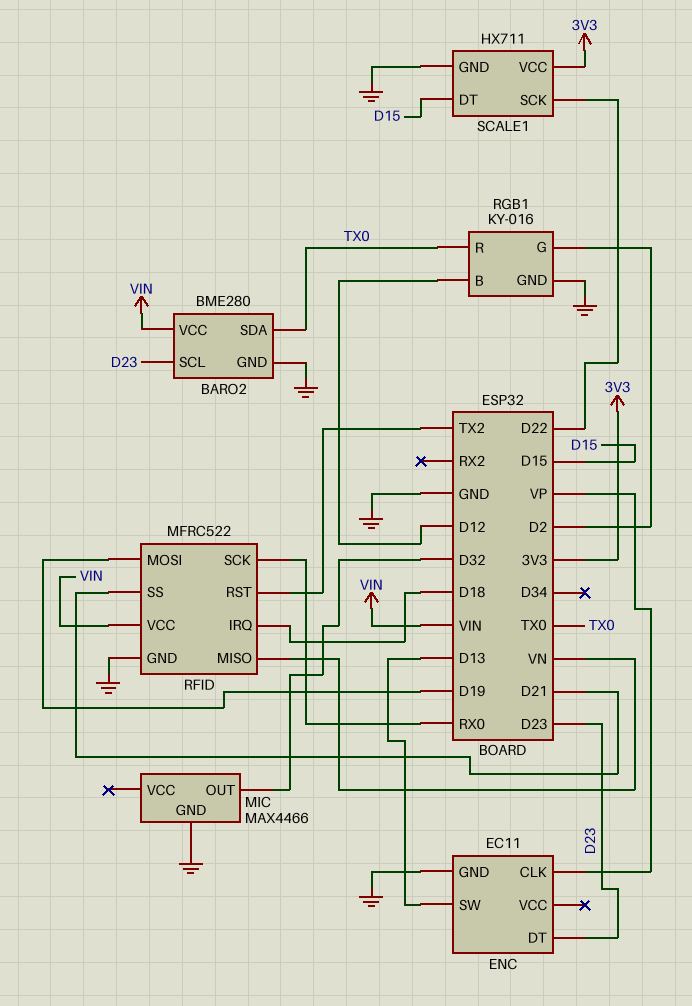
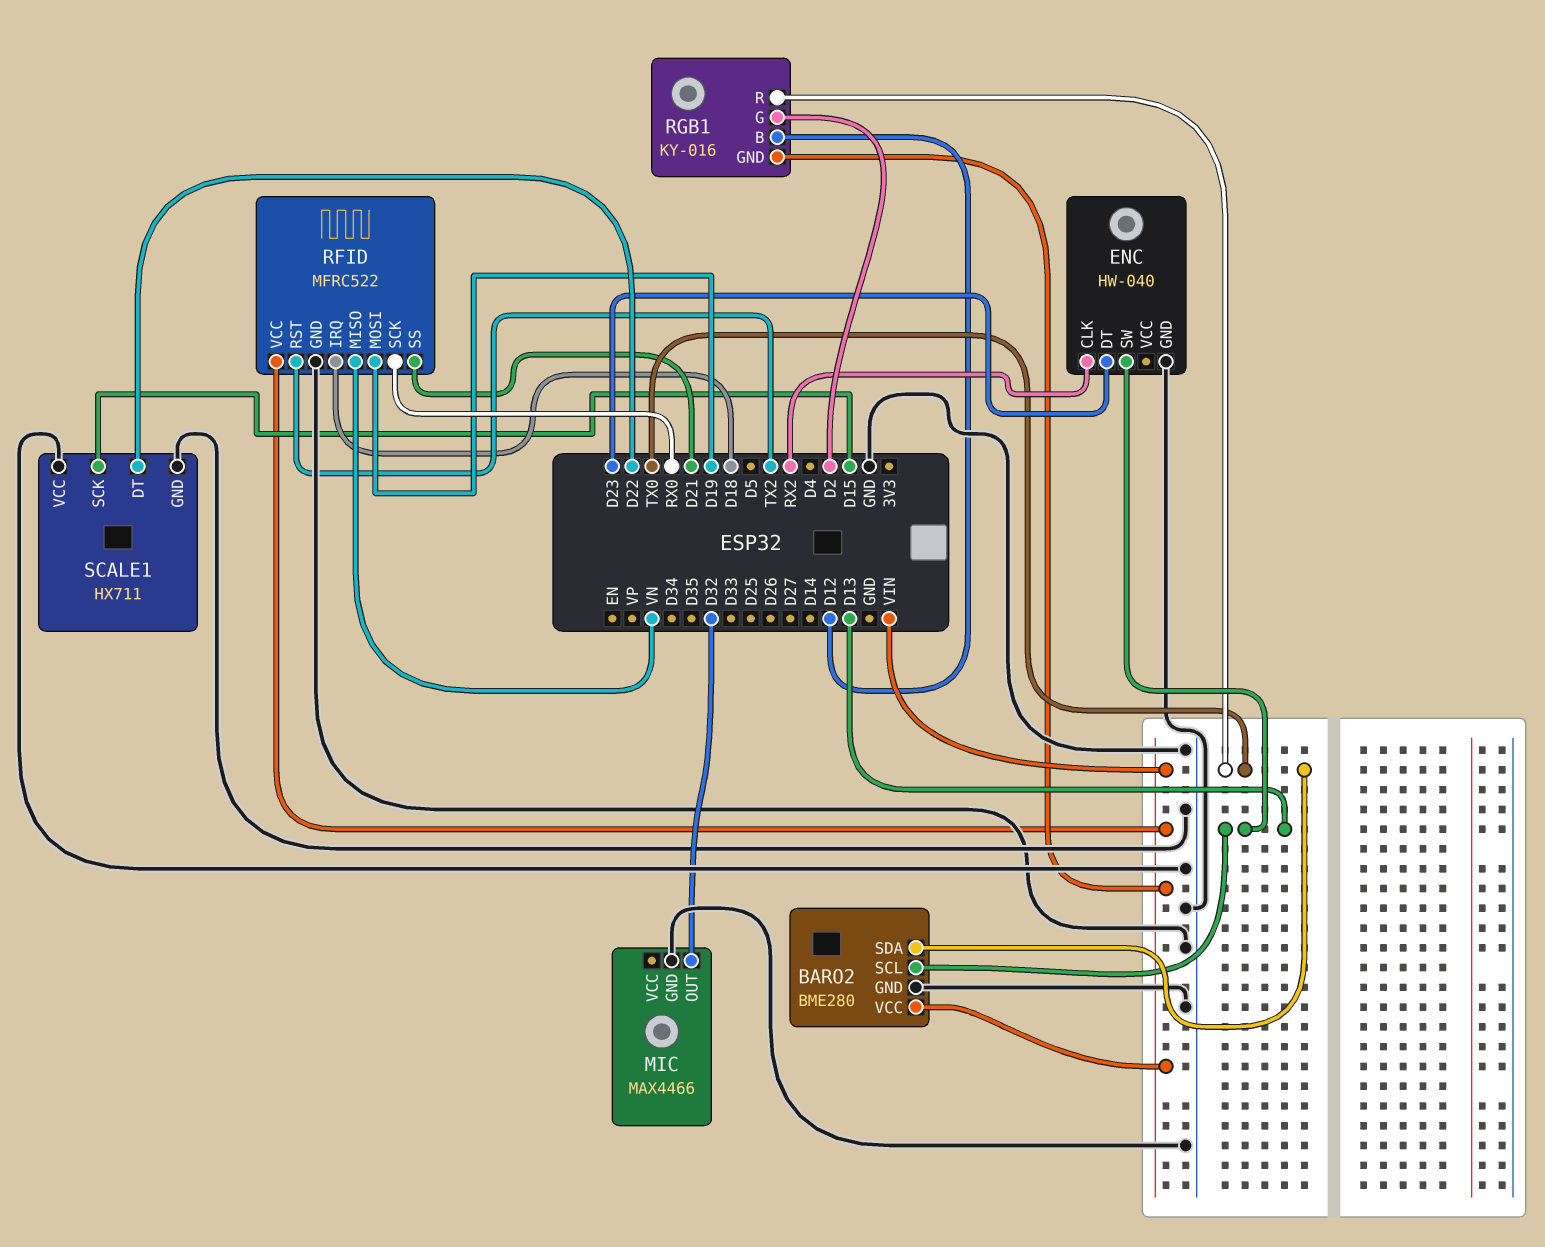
BARO2 pin SCL: D23 -> D13
ENC: EC11 -> HW-040
ENC pin CLK: VP -> RX2
RGB1 pin GND: GND -> VIN
SCALE1 pin DT: D15 -> D22
SCALE1 pin SCK: D22 -> D15
SCALE1 pin VCC: 3V3 -> GND

